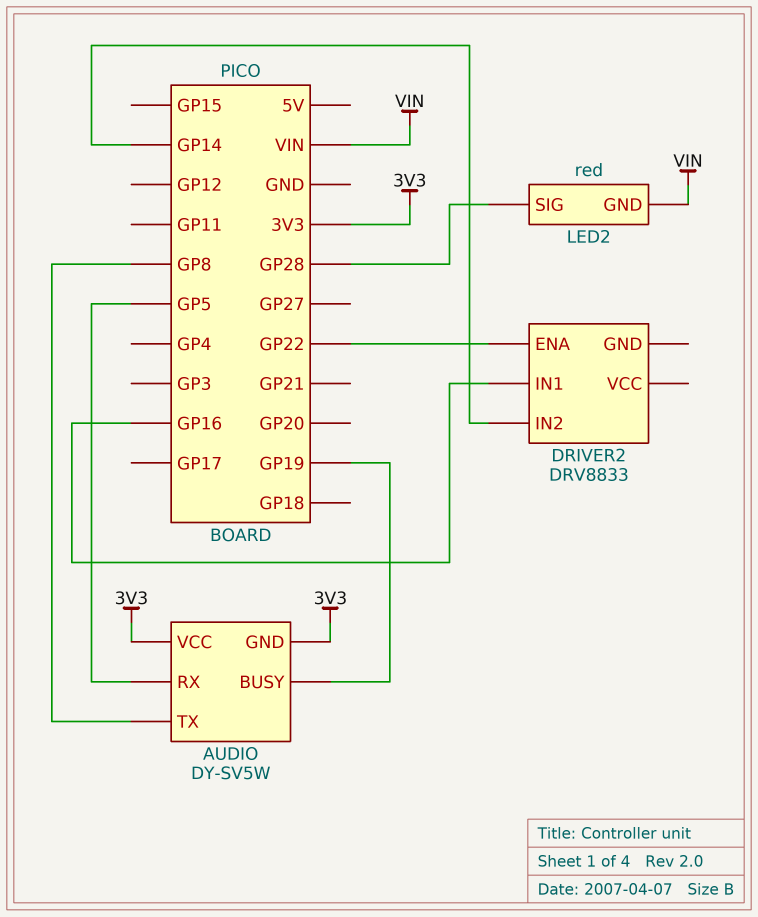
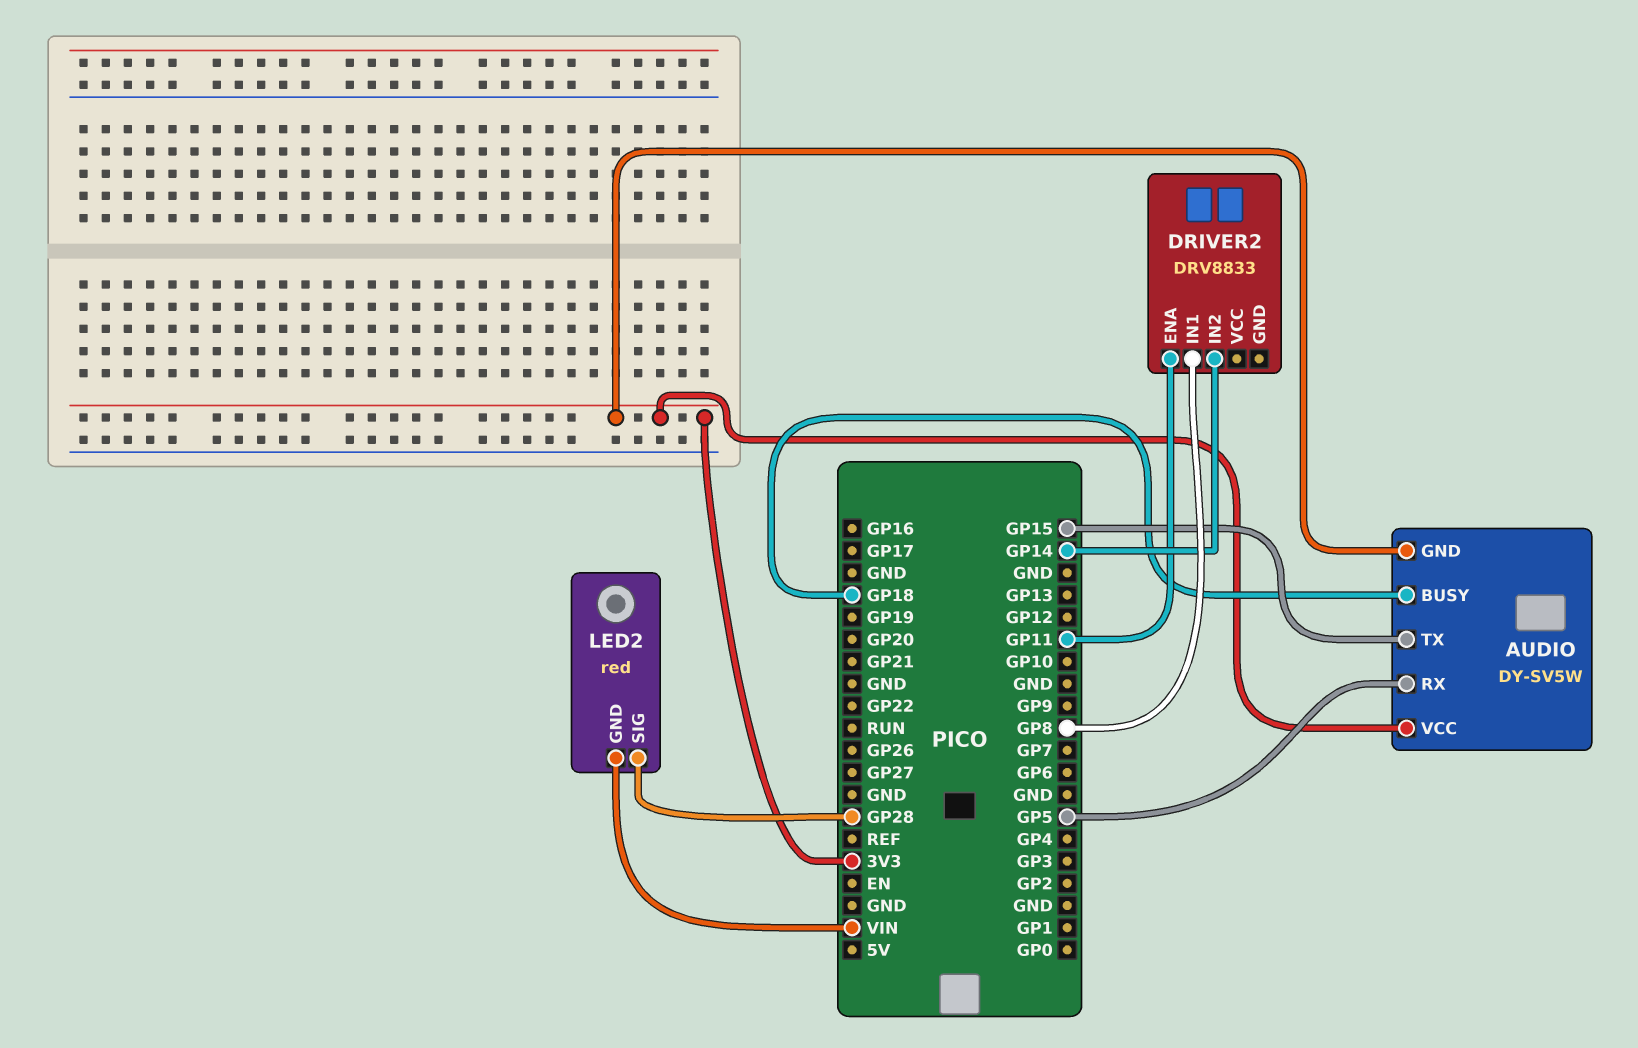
AUDIO pin BUSY: GP19 -> GP18
AUDIO pin TX: GP8 -> GP15
DRIVER2 pin ENA: GP22 -> GP11
DRIVER2 pin IN1: GP16 -> GP8

